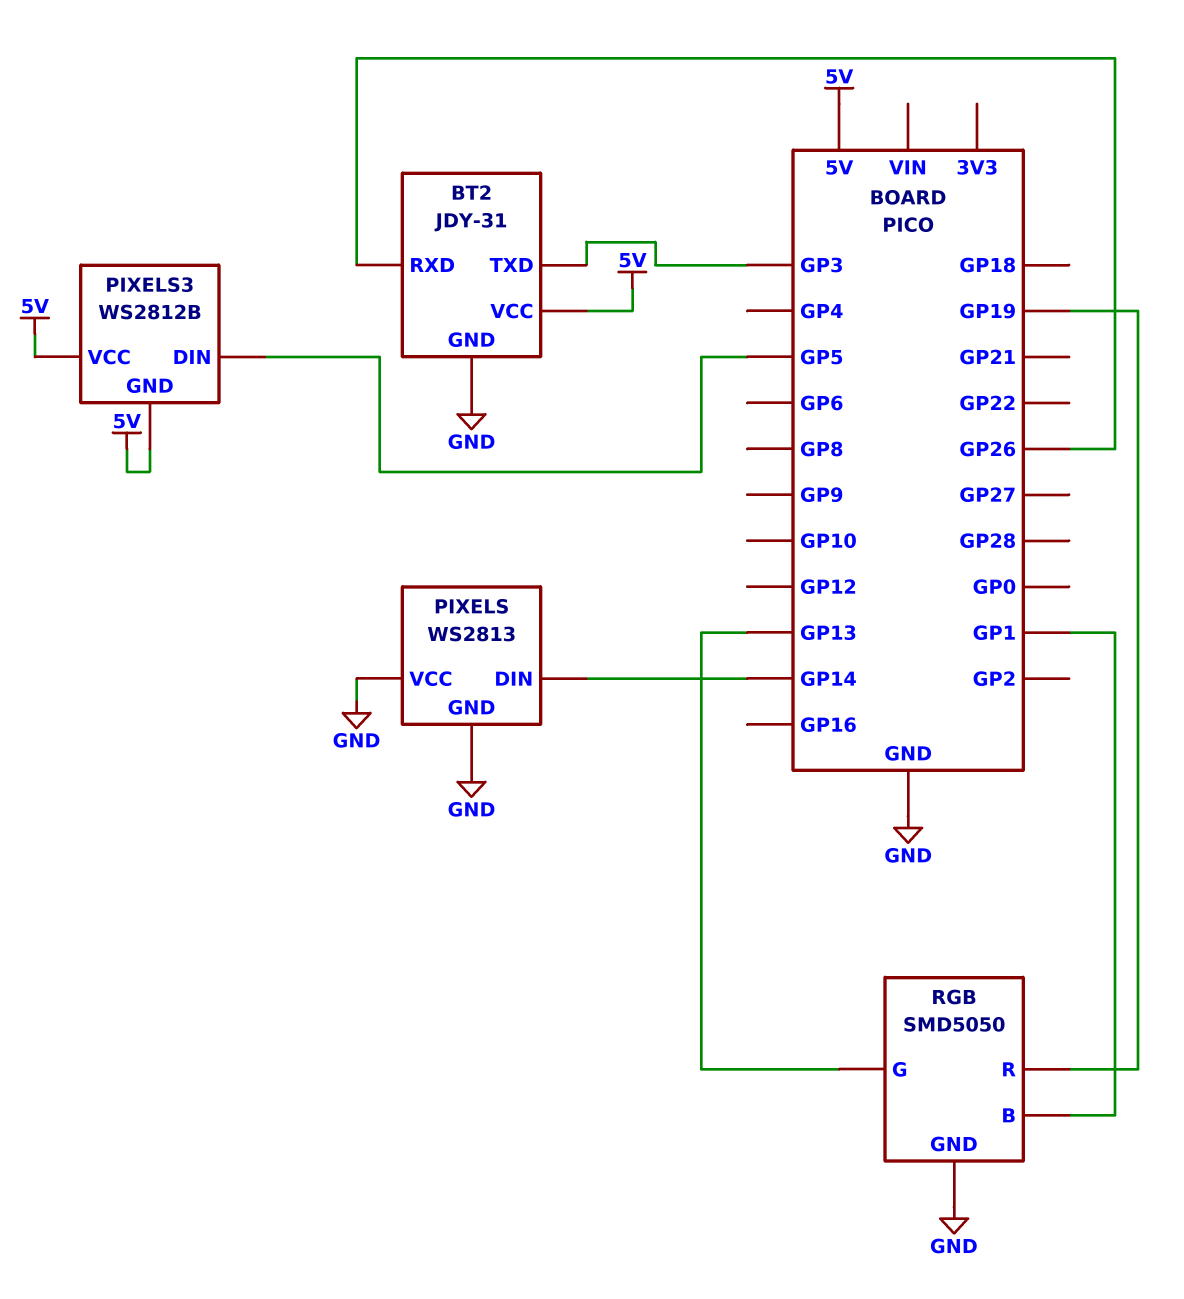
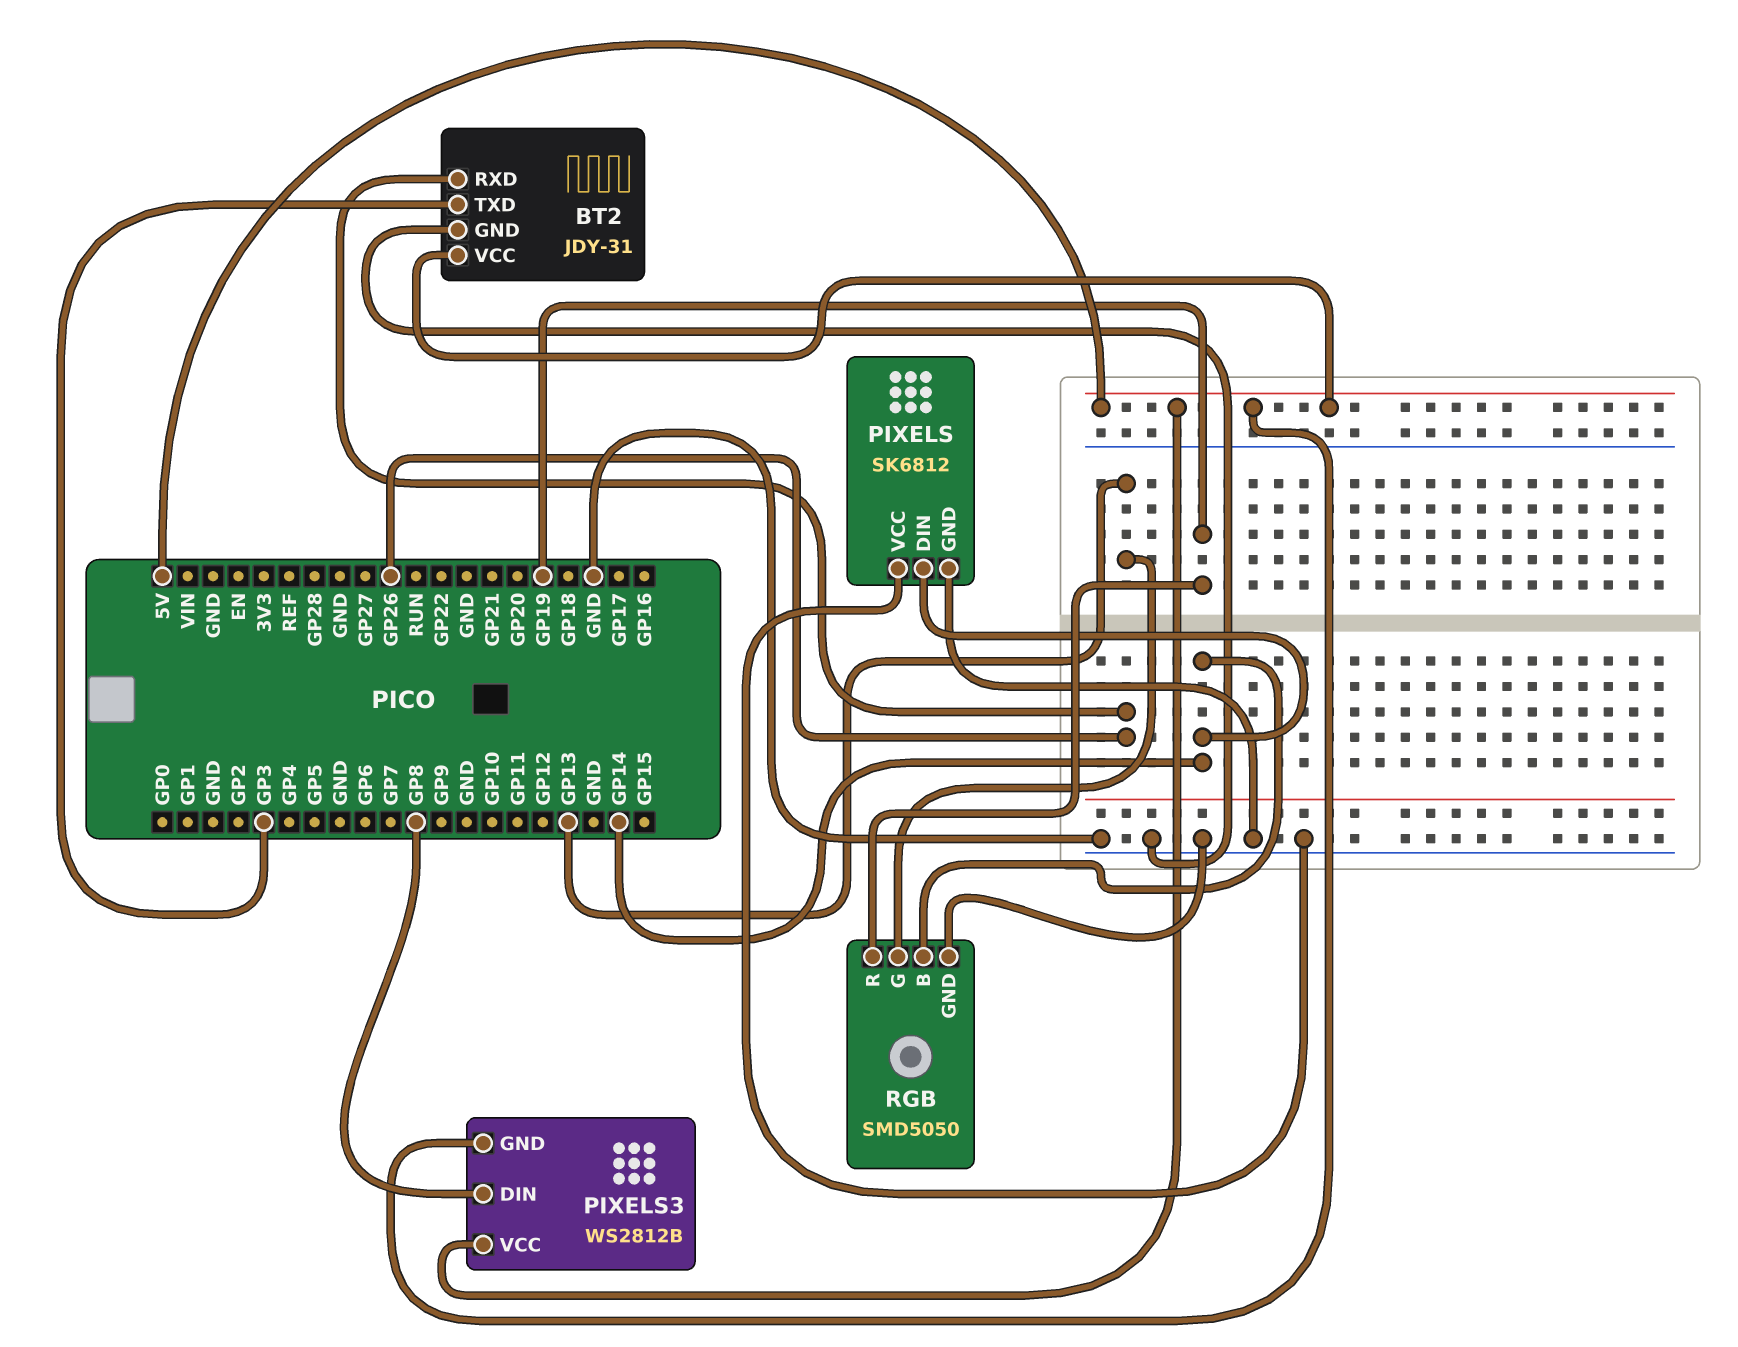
PIXELS: WS2813 -> SK6812
PIXELS3 pin DIN: GP5 -> GP8
RGB pin B: GP1 -> GP14

